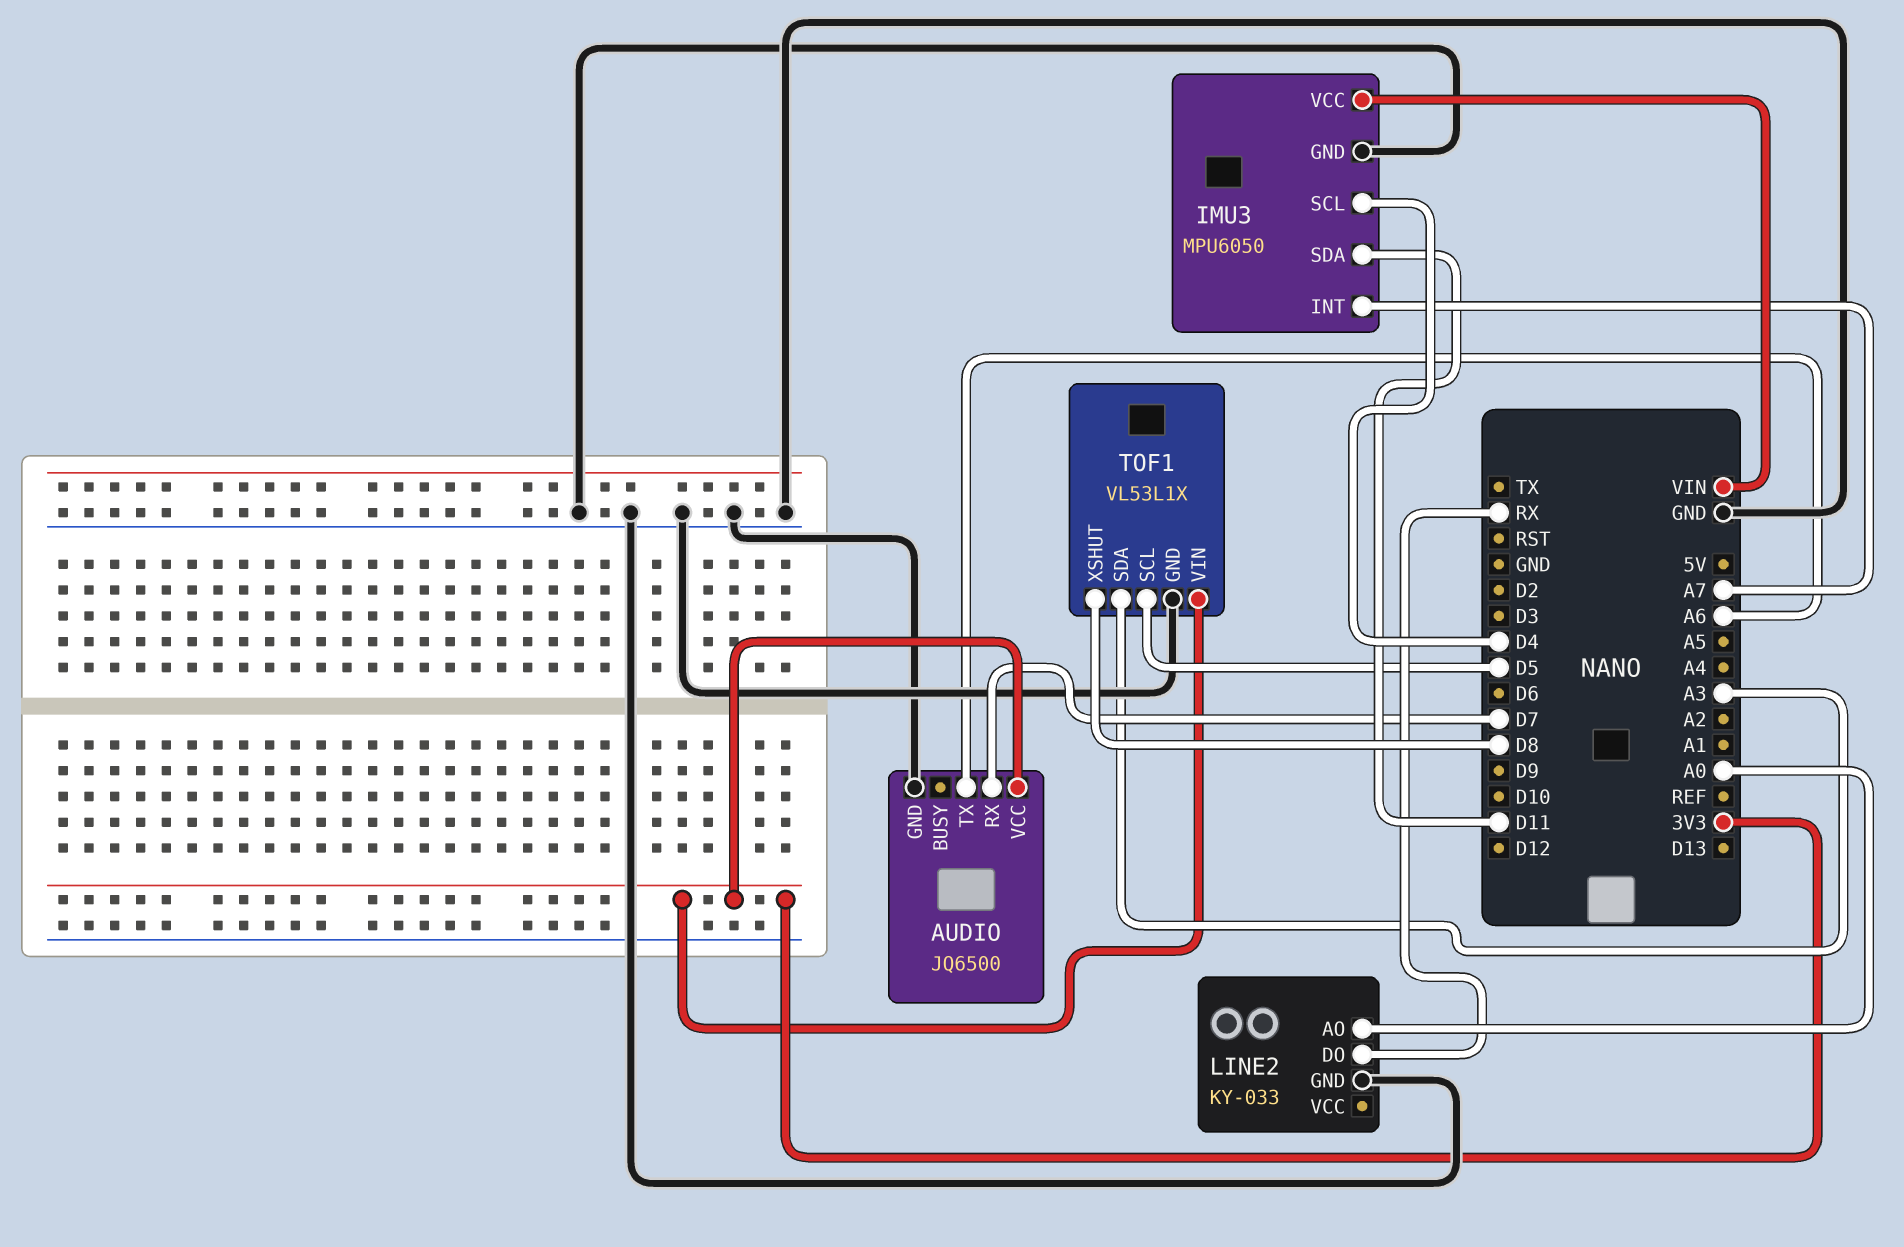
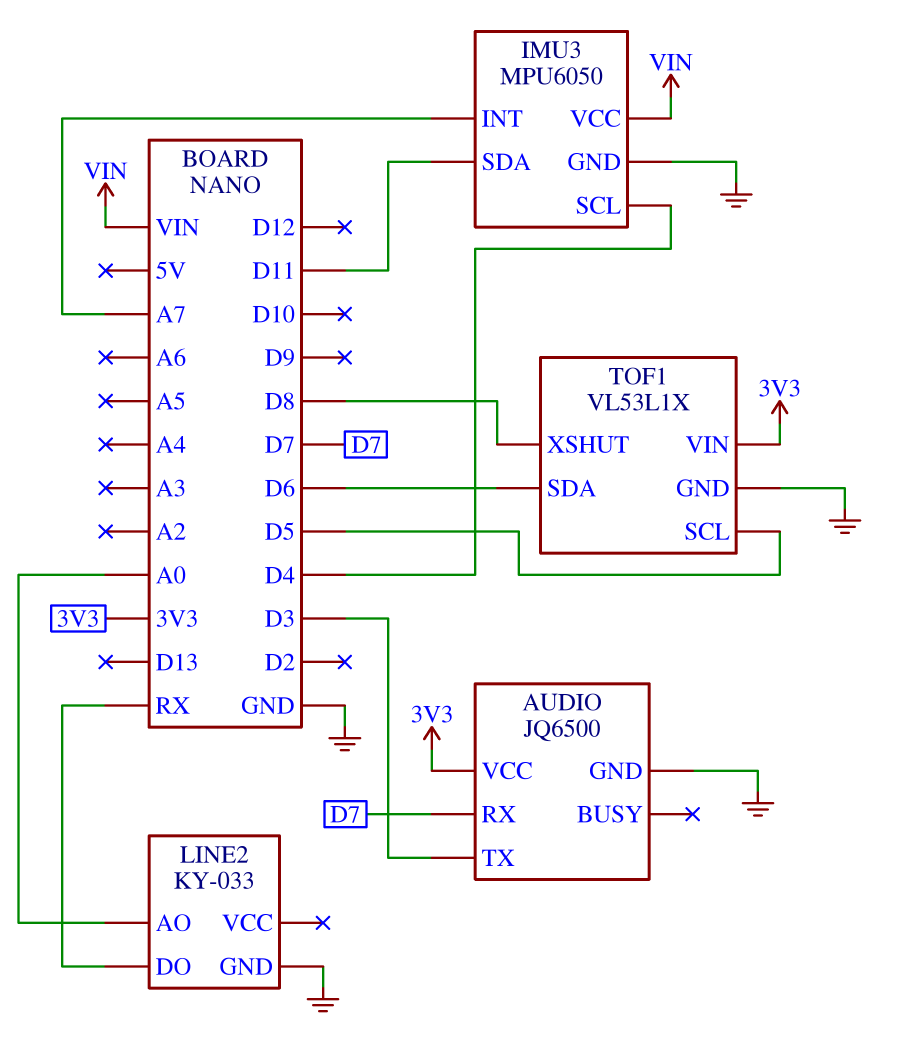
AUDIO pin TX: A6 -> D3
TOF1 pin SDA: A3 -> D6

